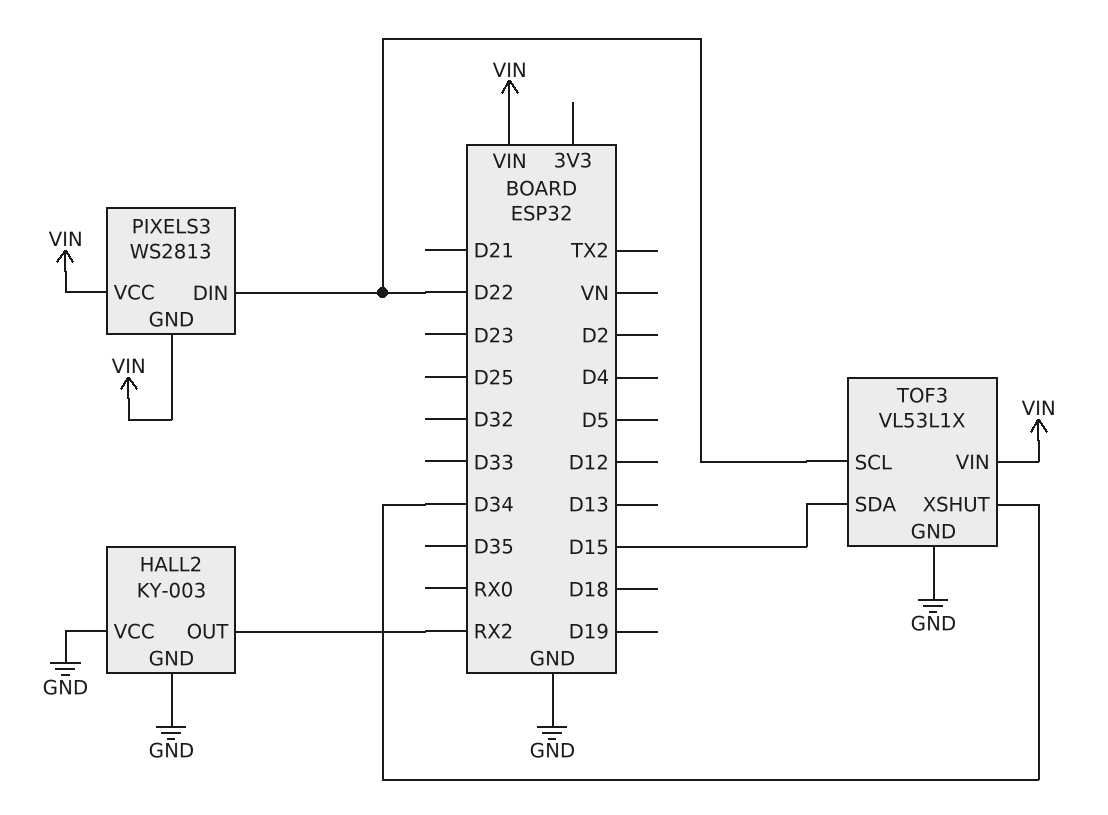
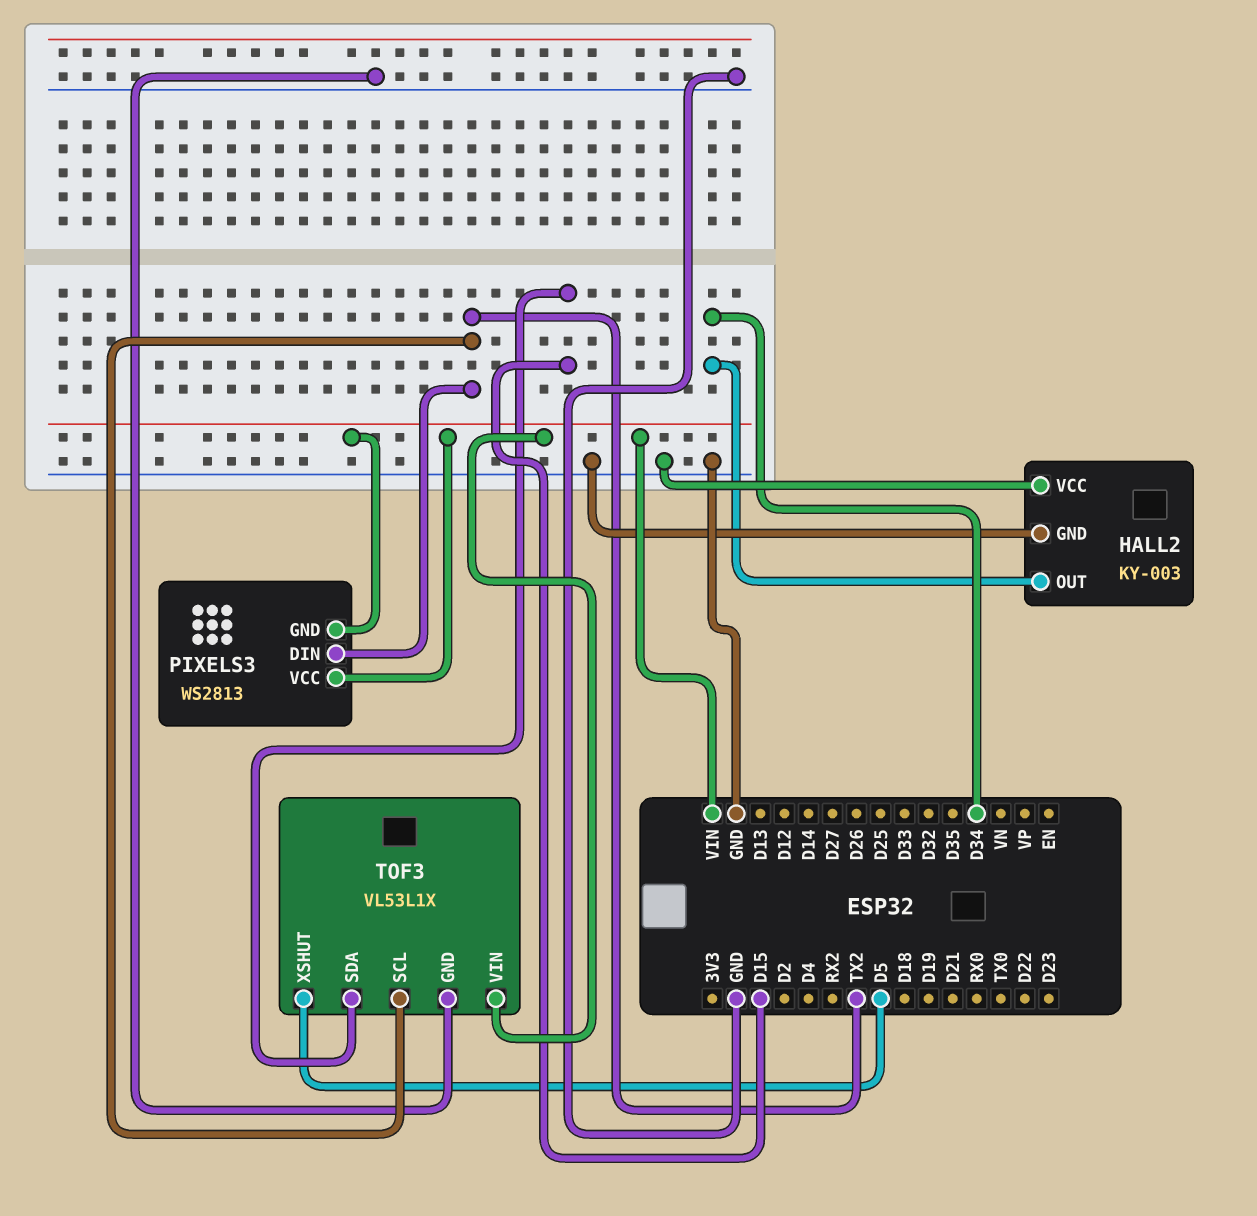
HALL2 pin OUT: RX2 -> D34
PIXELS3 pin DIN: D22 -> TX2
TOF3 pin SCL: D22 -> TX2
TOF3 pin XSHUT: D34 -> D5

